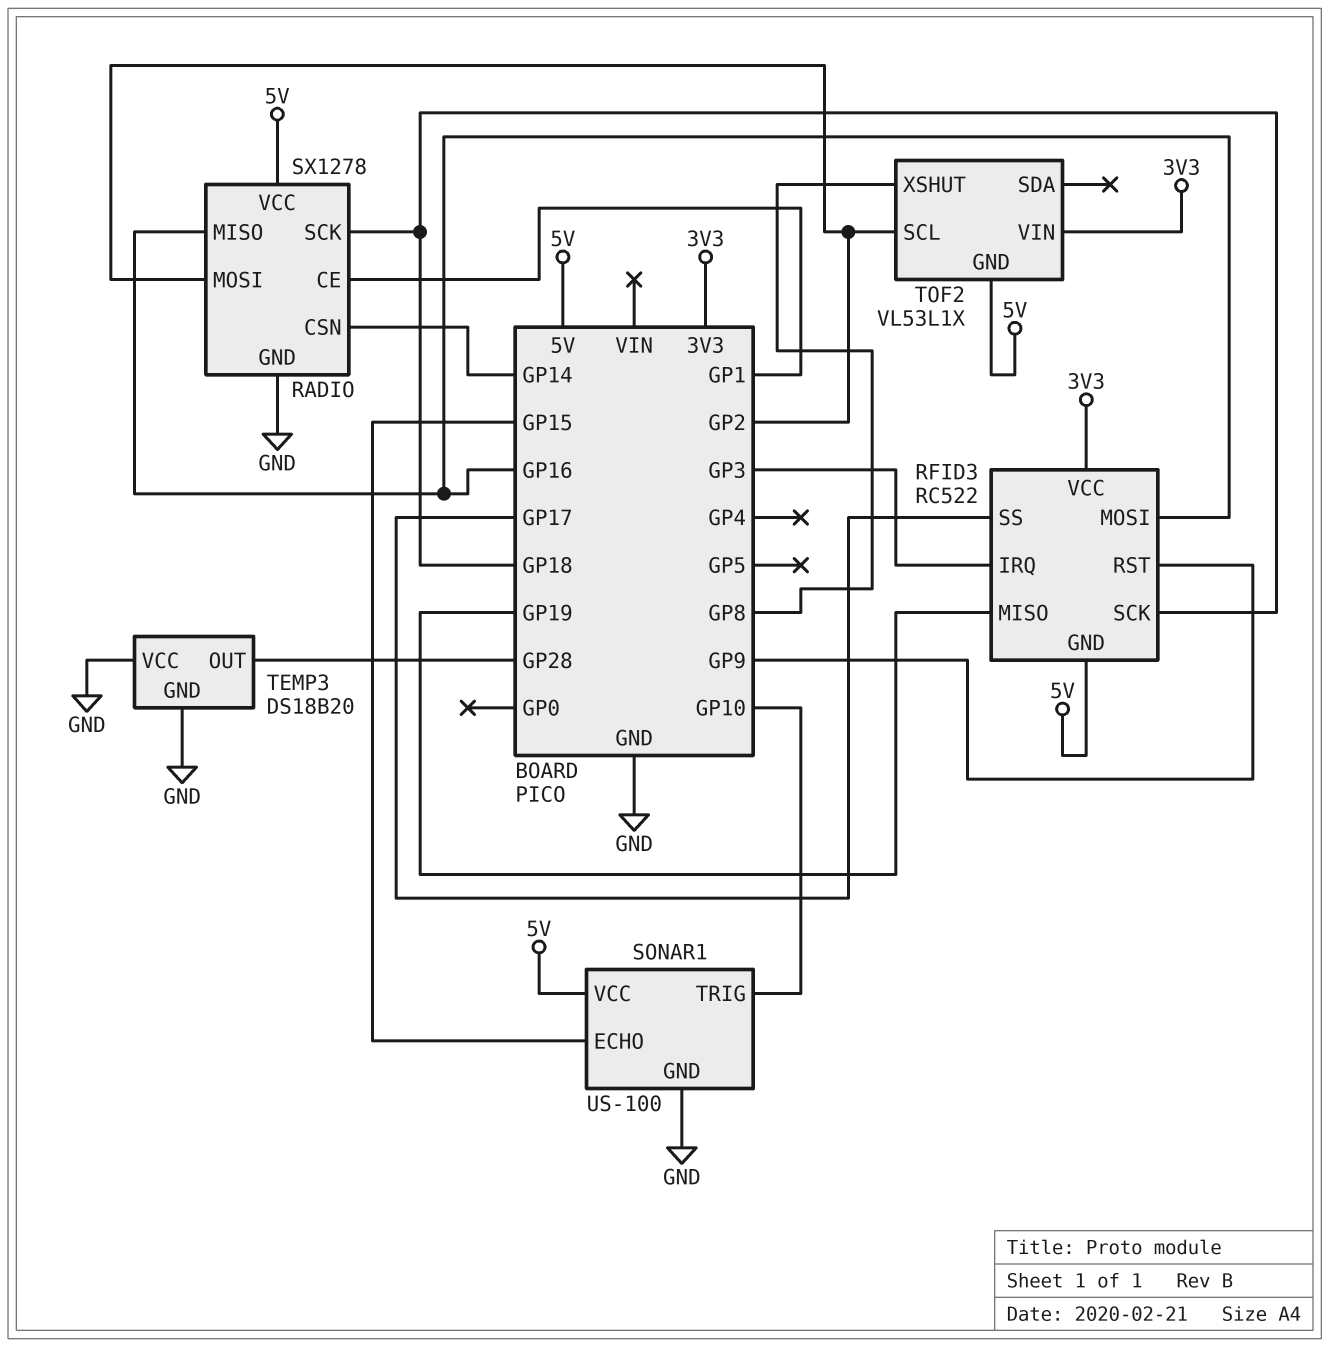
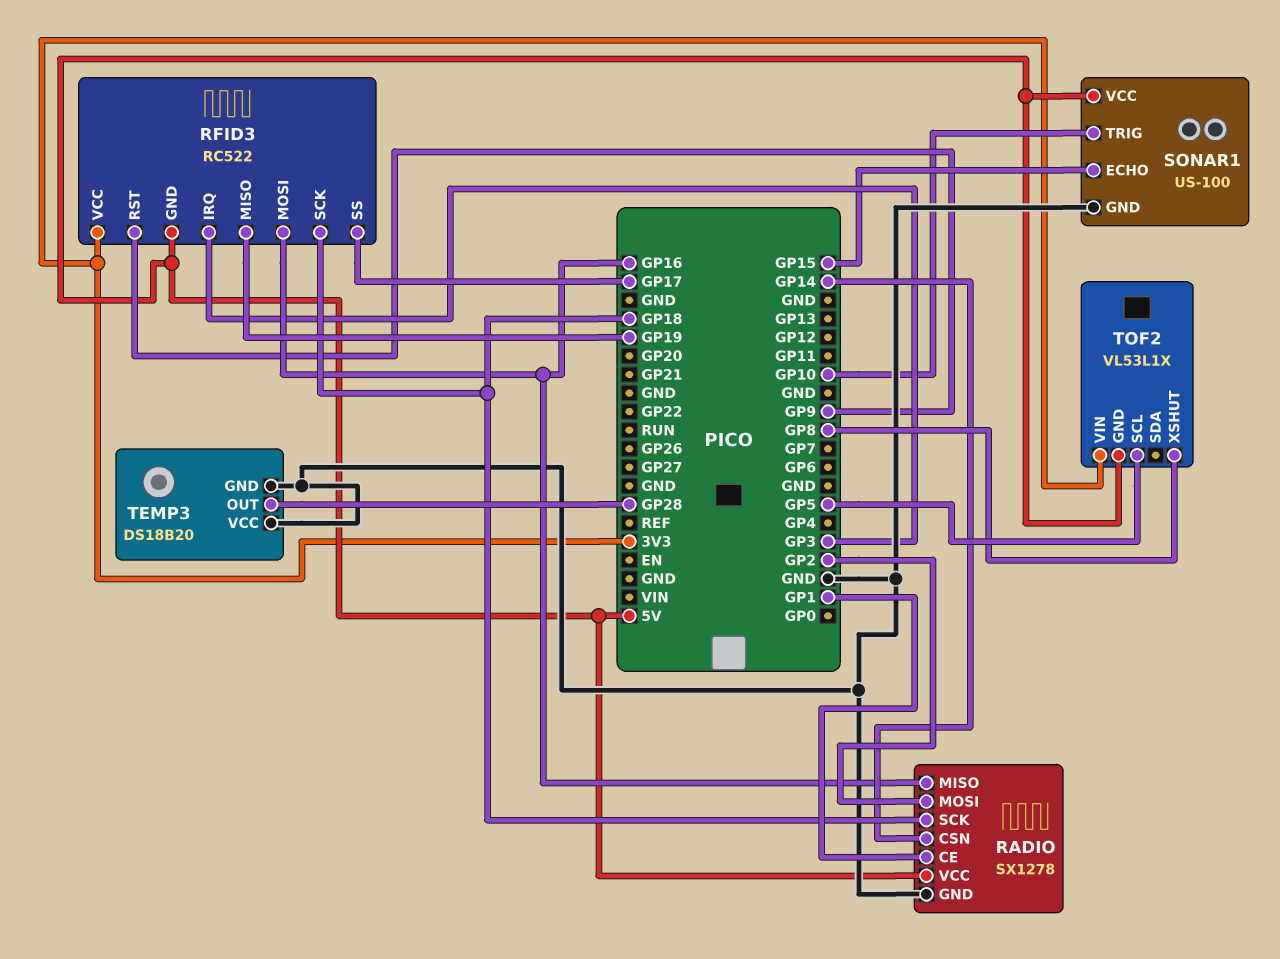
TOF2 pin SCL: GP2 -> GP5

